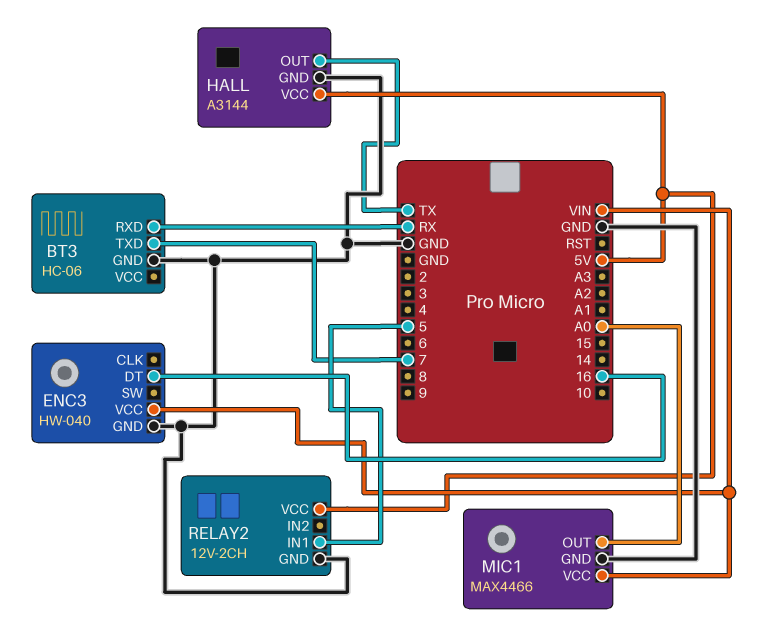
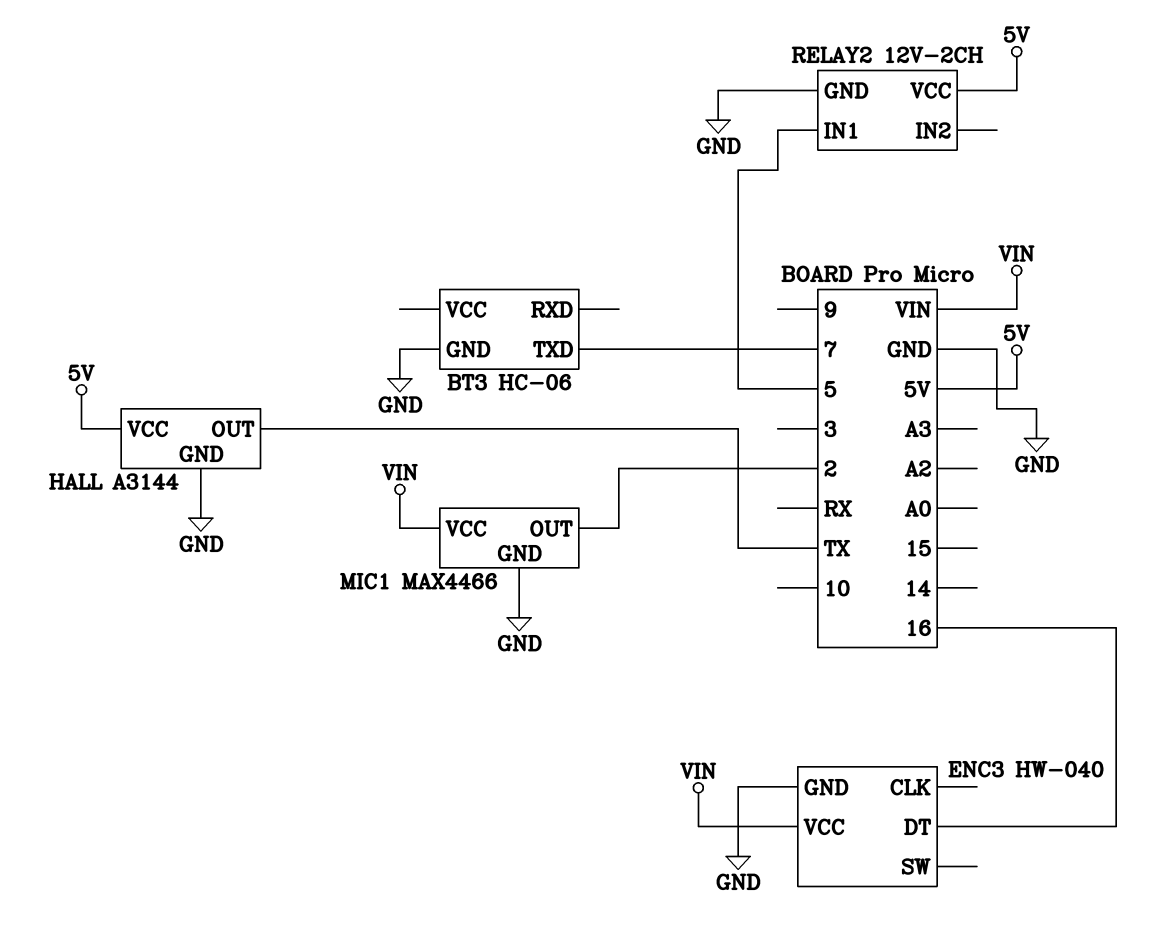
BT3 pin RXD: RX -> none
MIC1 pin OUT: A0 -> 2

